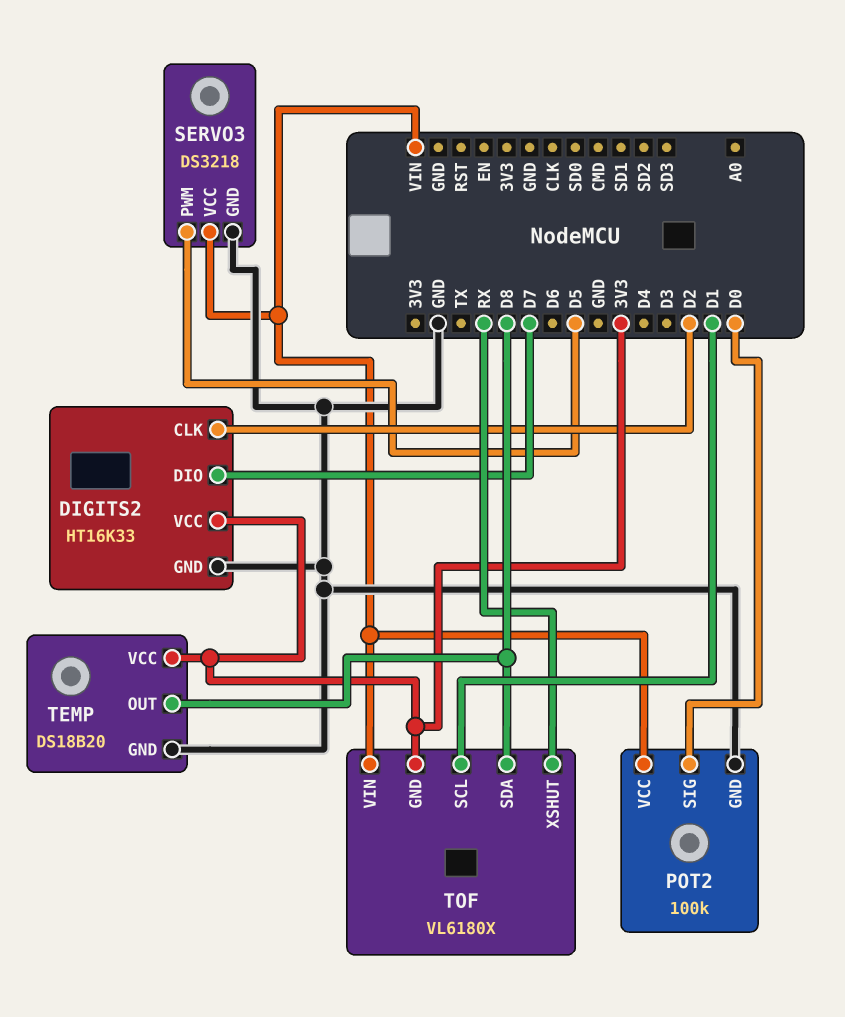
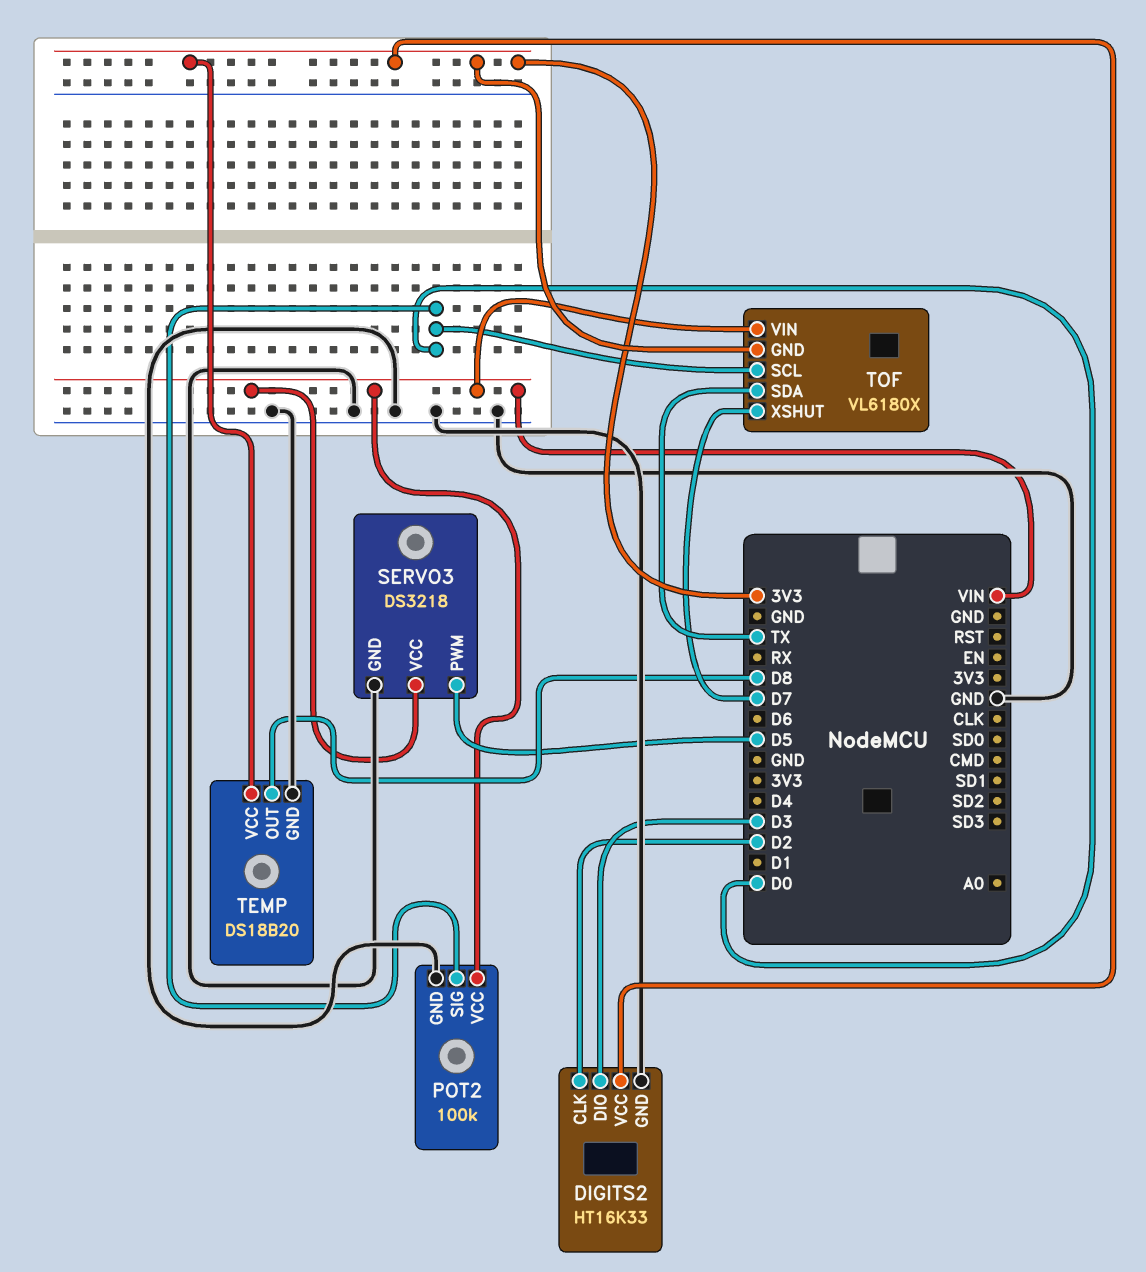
DIGITS2 pin DIO: D7 -> D3
TOF pin SCL: D1 -> D0
TOF pin SDA: D8 -> TX
TOF pin XSHUT: RX -> D7

